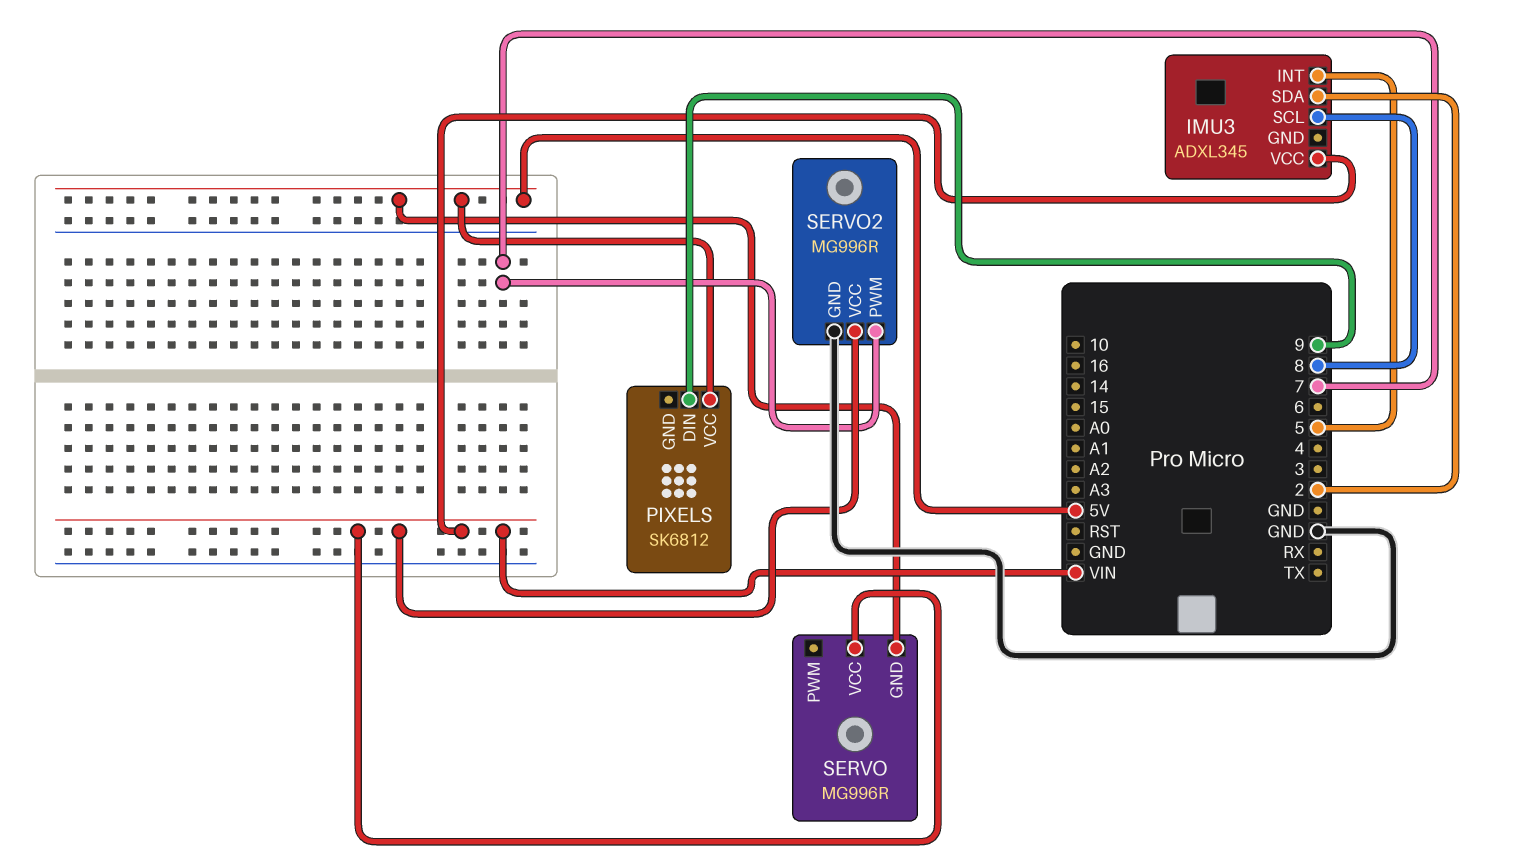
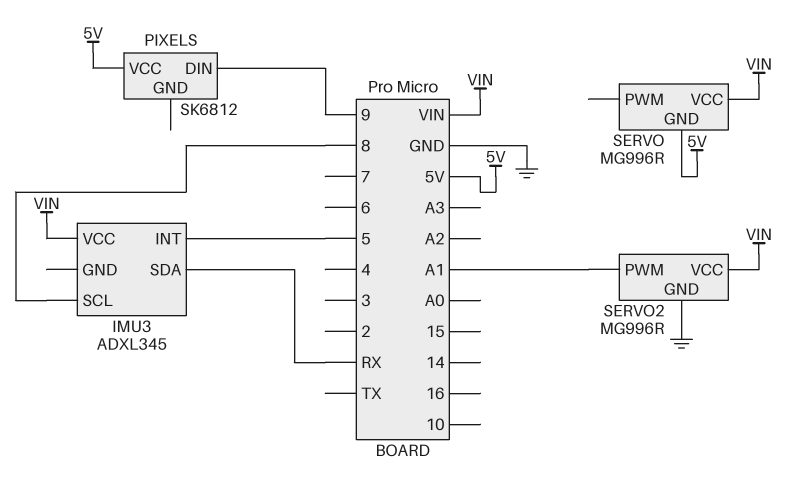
IMU3 pin SDA: 2 -> RX
SERVO2 pin PWM: 7 -> A1

